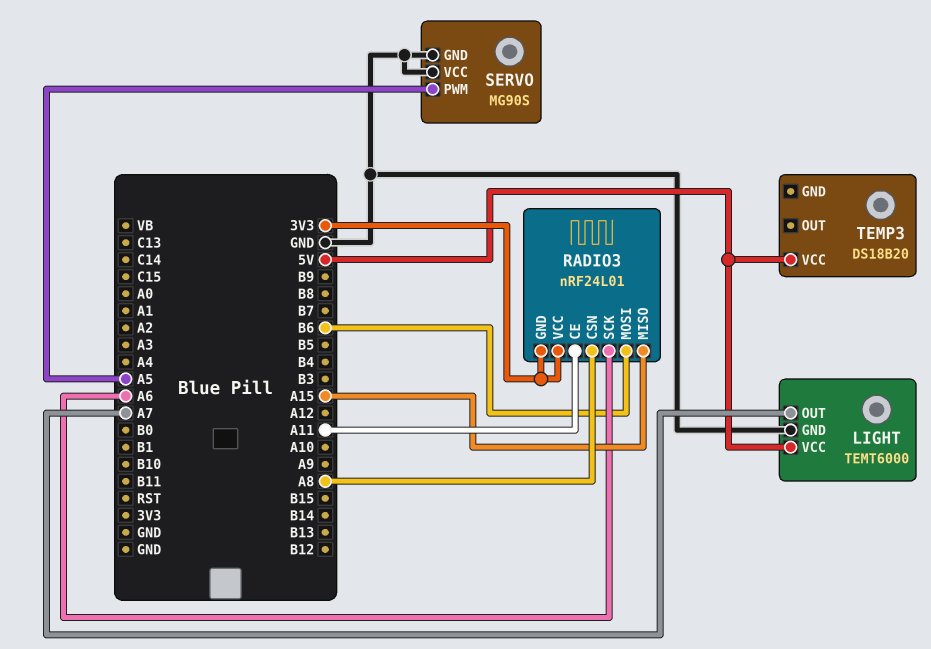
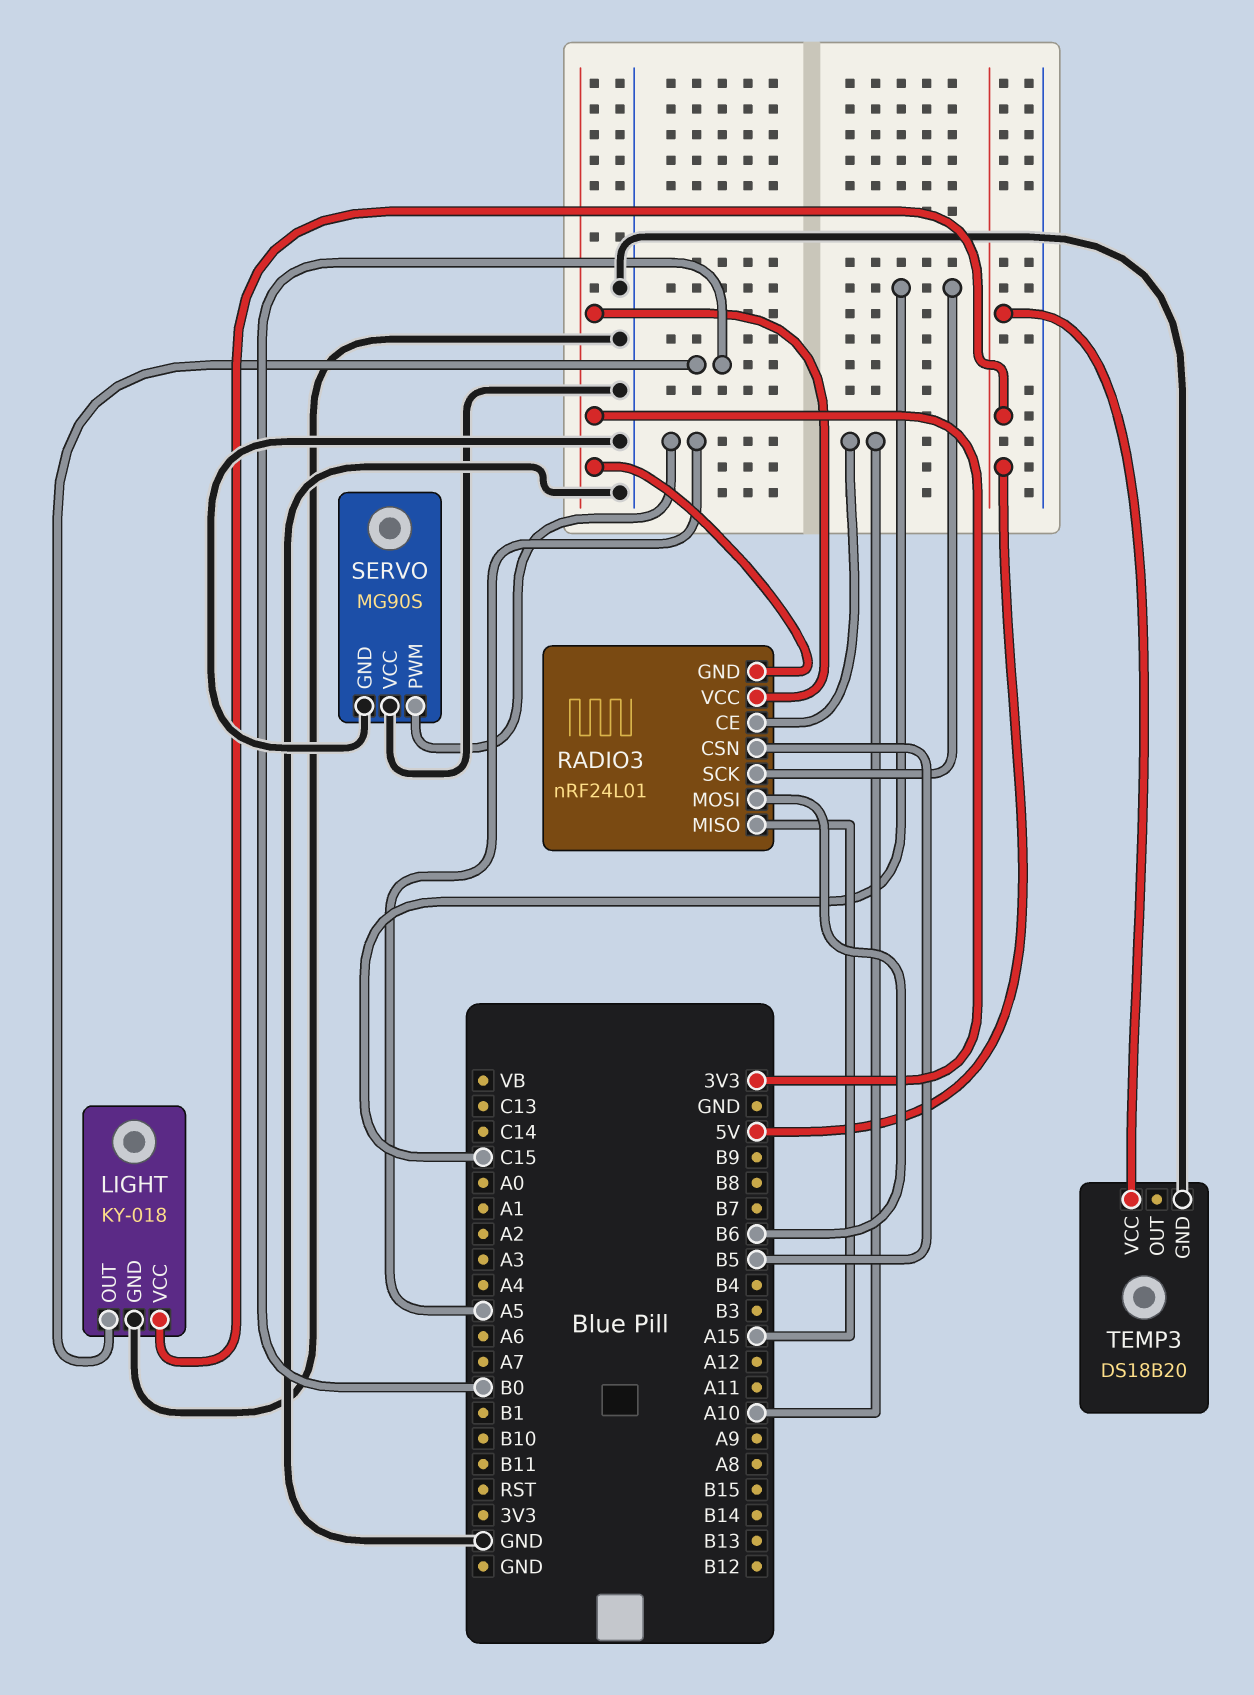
LIGHT: TEMT6000 -> KY-018
LIGHT pin OUT: A7 -> B0
RADIO3 pin CE: A11 -> A10
RADIO3 pin CSN: A8 -> B5
RADIO3 pin SCK: A6 -> C15
TEMP3 pin GND: none -> GND

